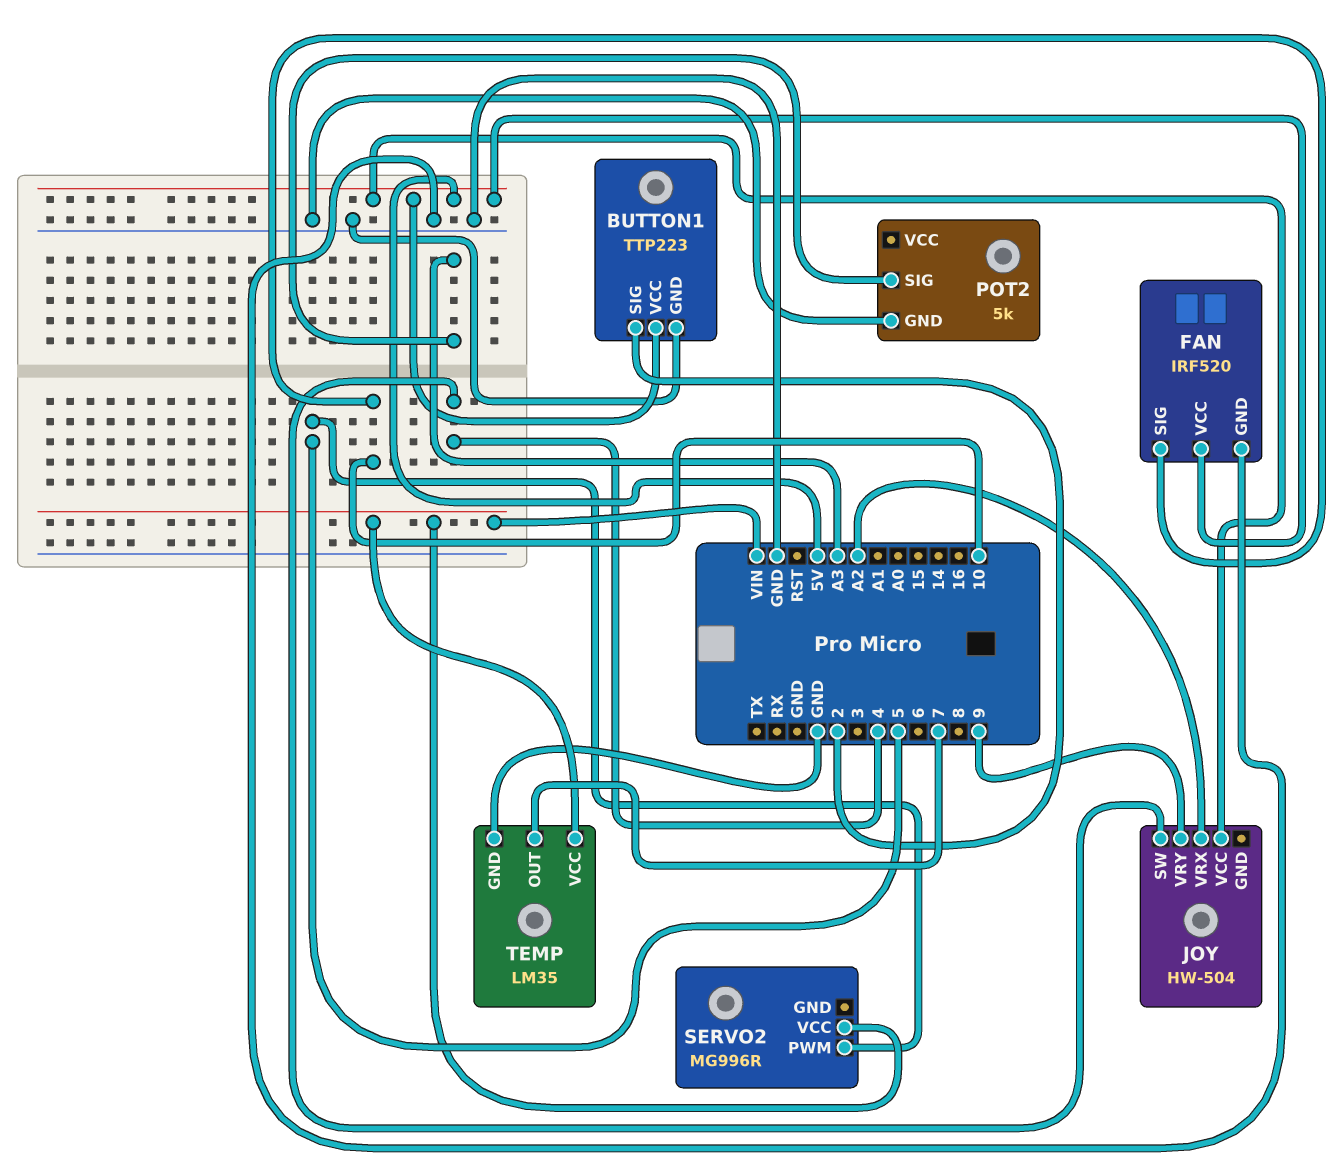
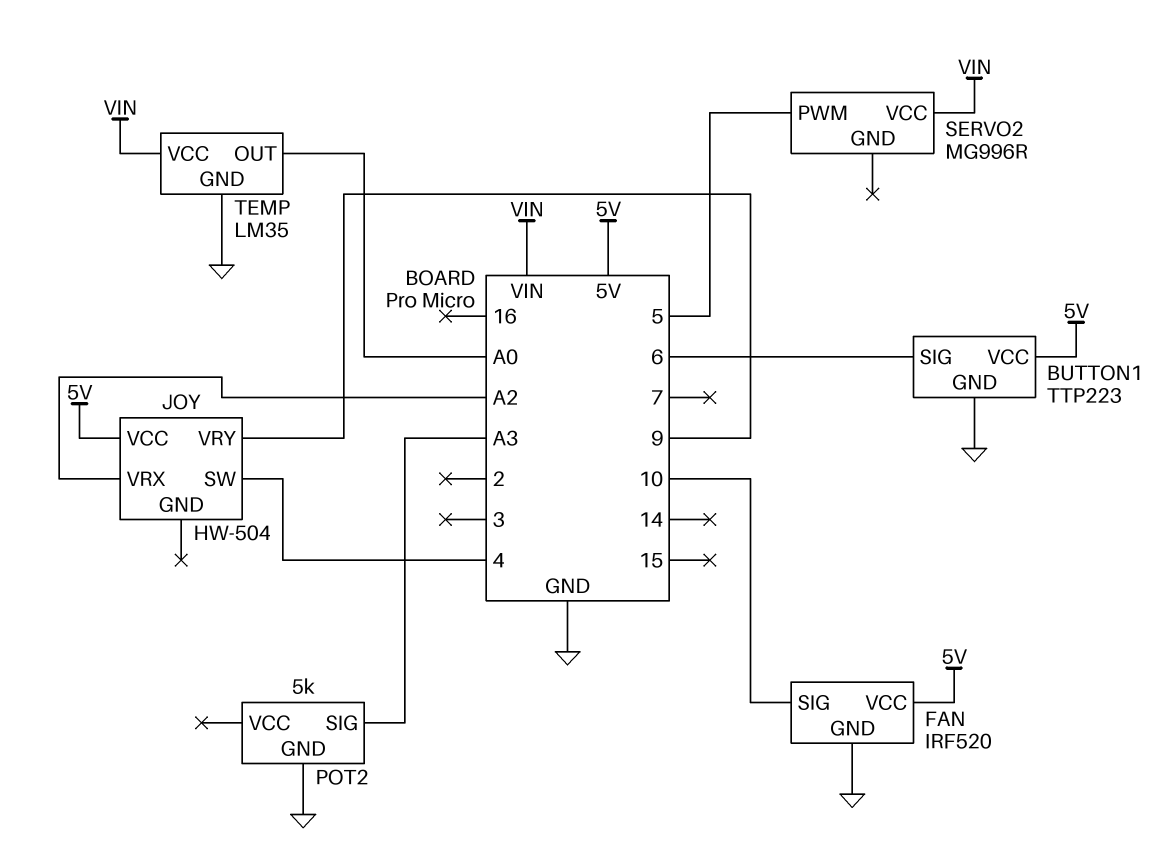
BUTTON1 pin SIG: 2 -> 6
TEMP pin OUT: 7 -> A0

